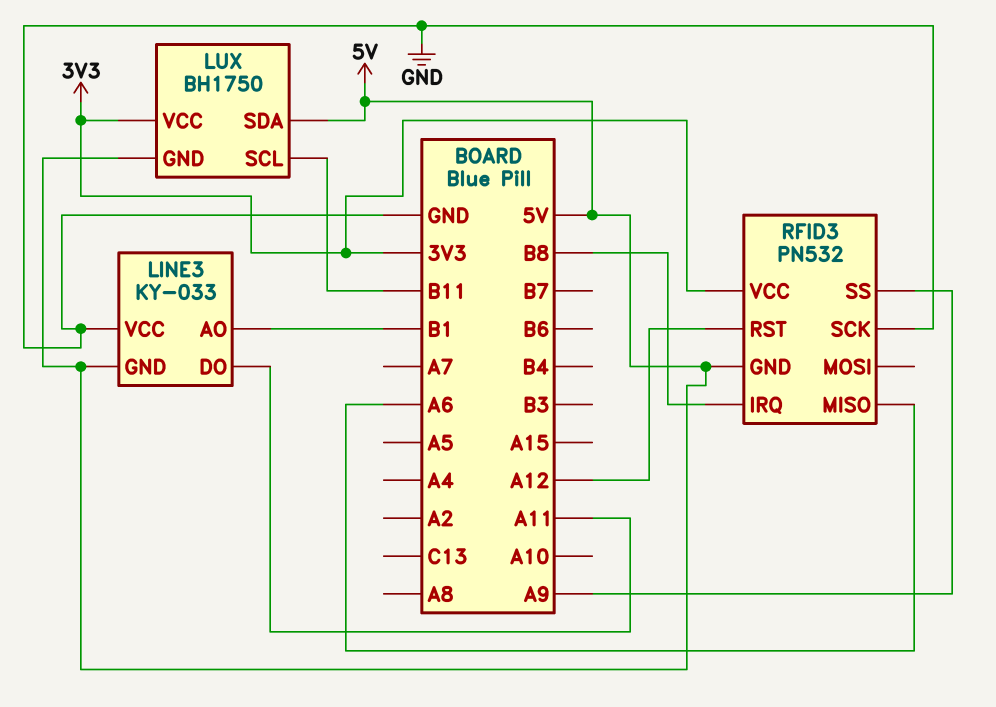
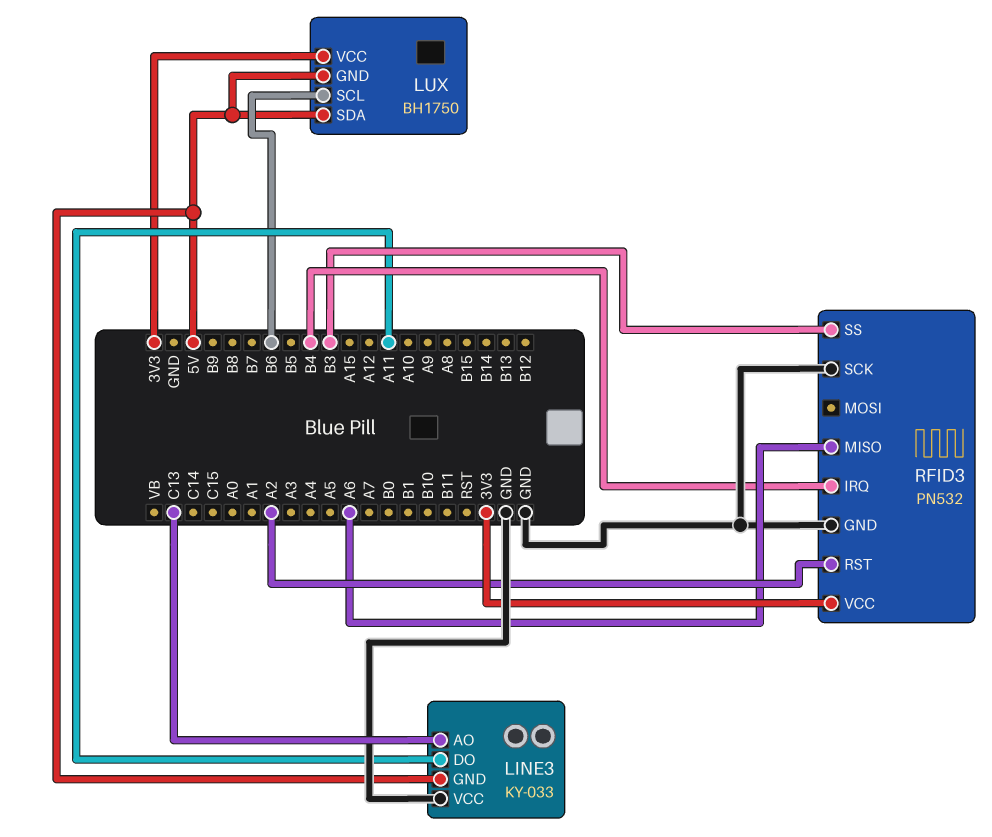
LINE3 pin AO: B1 -> C13
LUX pin SCL: B11 -> B6
RFID3 pin GND: 5V -> GND
RFID3 pin IRQ: B8 -> B4
RFID3 pin RST: A12 -> A2
RFID3 pin SS: A9 -> B3

